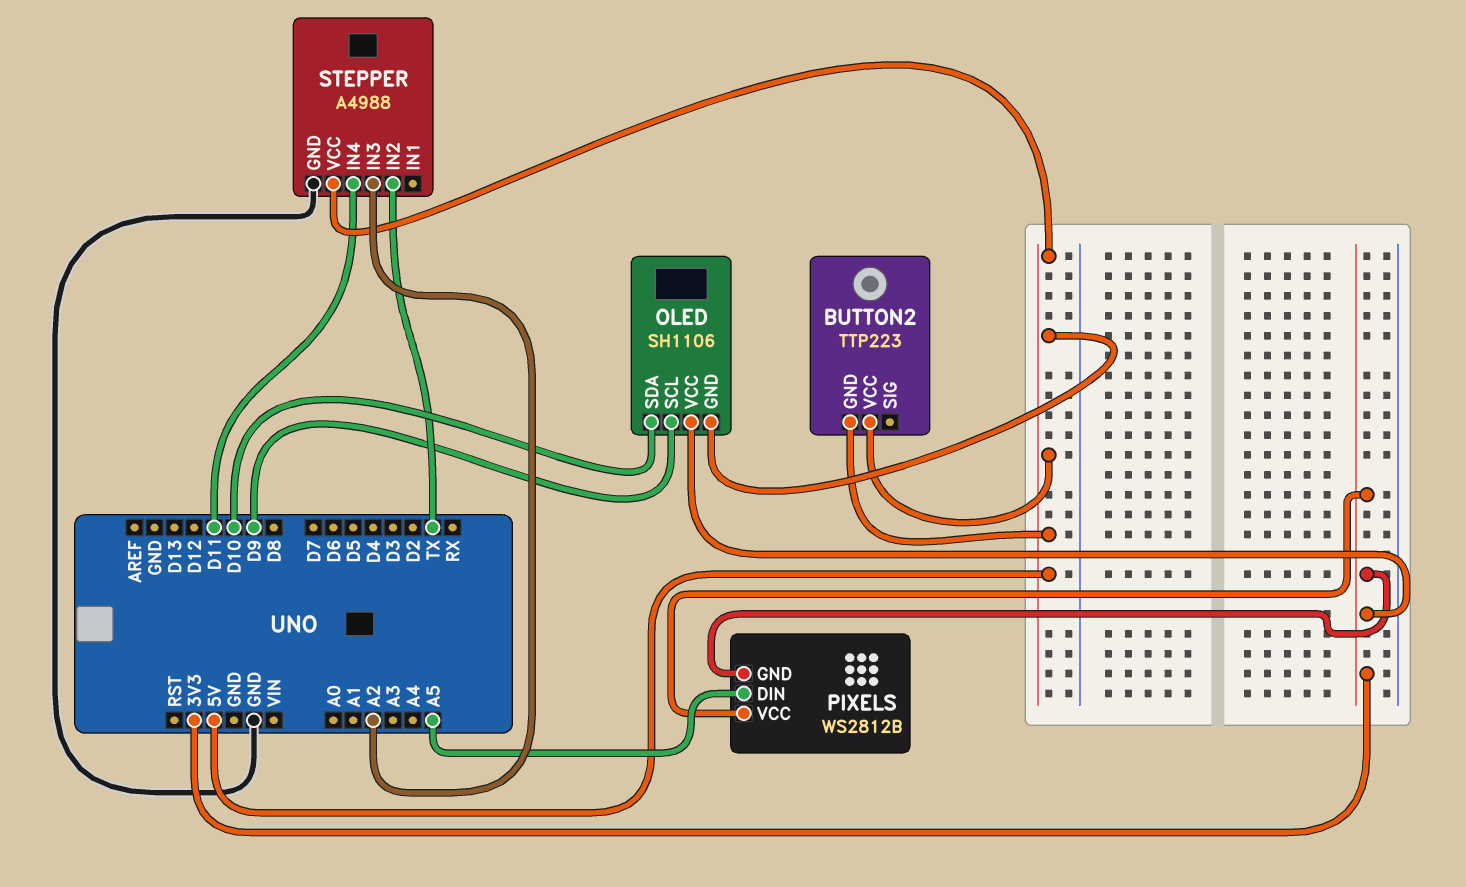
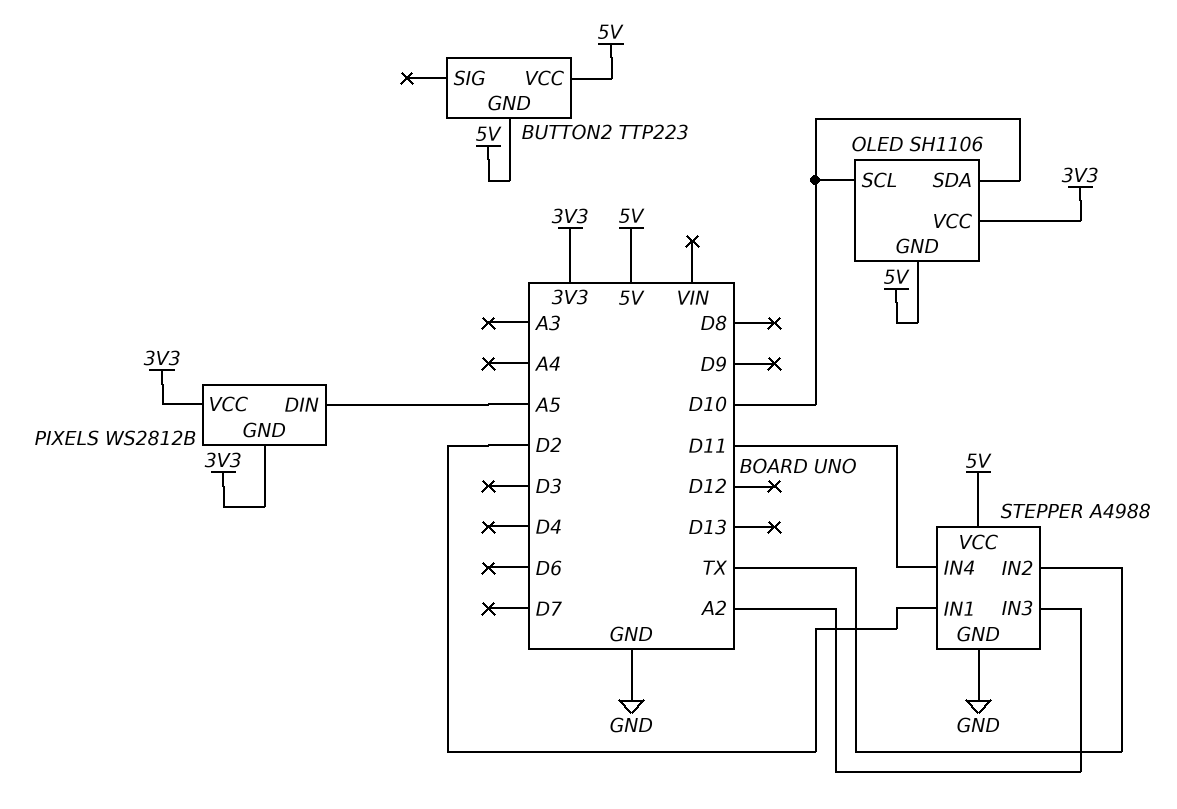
OLED pin SCL: D9 -> D10
STEPPER pin IN1: none -> D2

